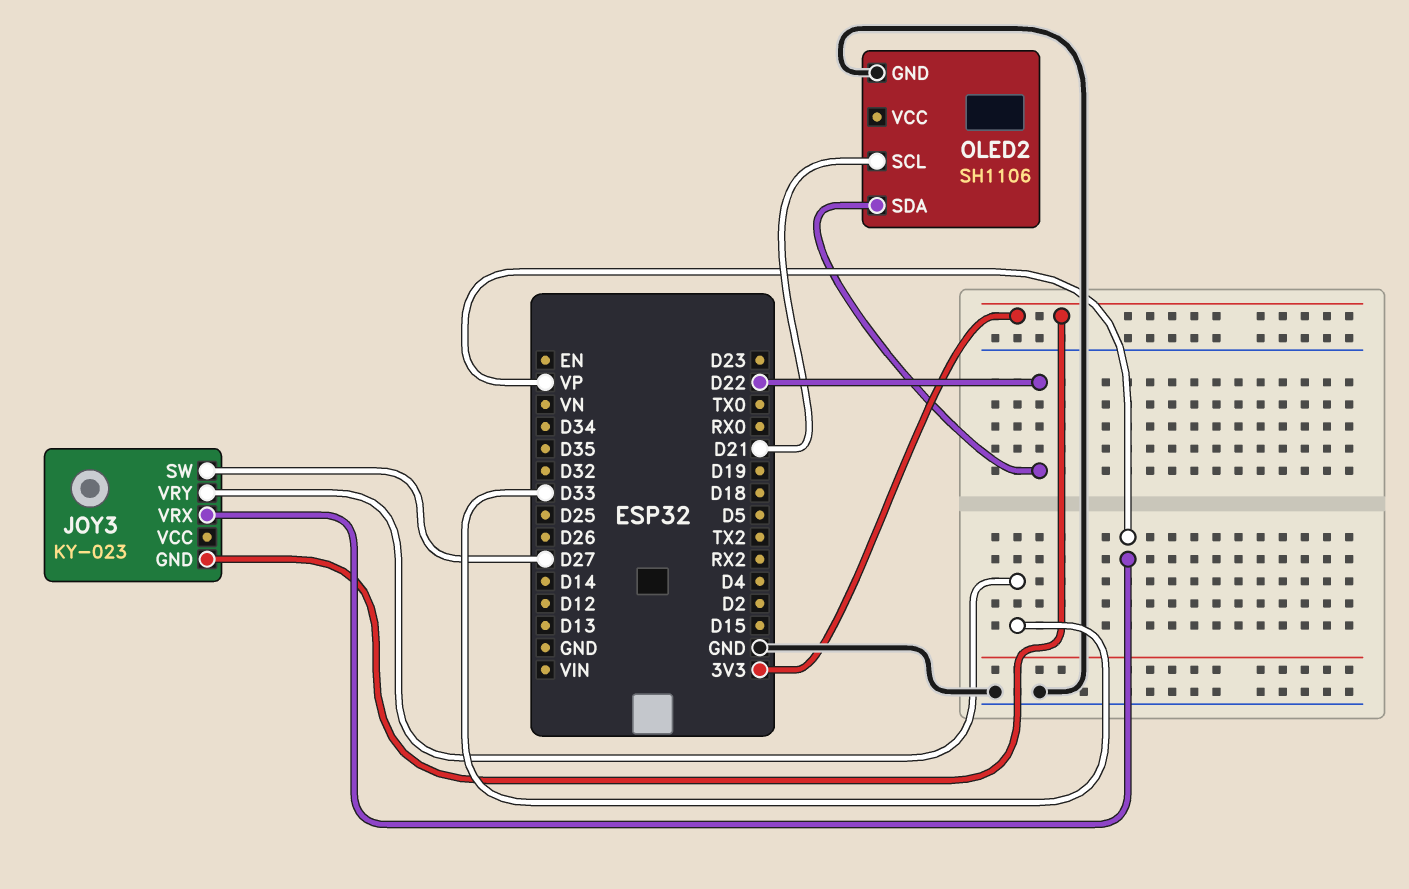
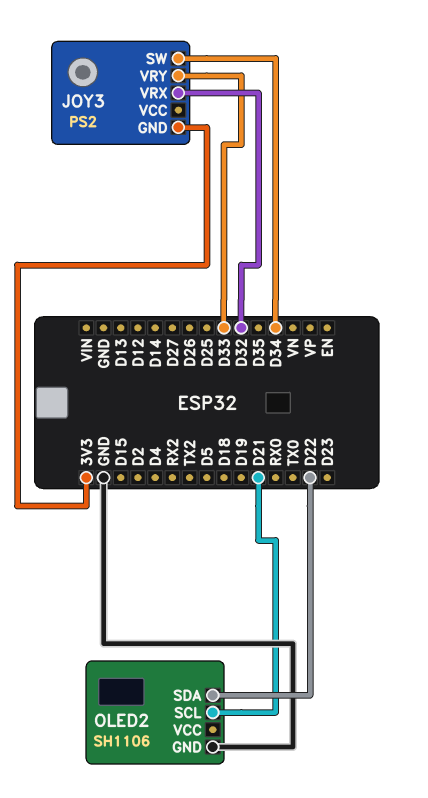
JOY3: KY-023 -> PS2
JOY3 pin SW: D27 -> D34
JOY3 pin VRX: VP -> D32

